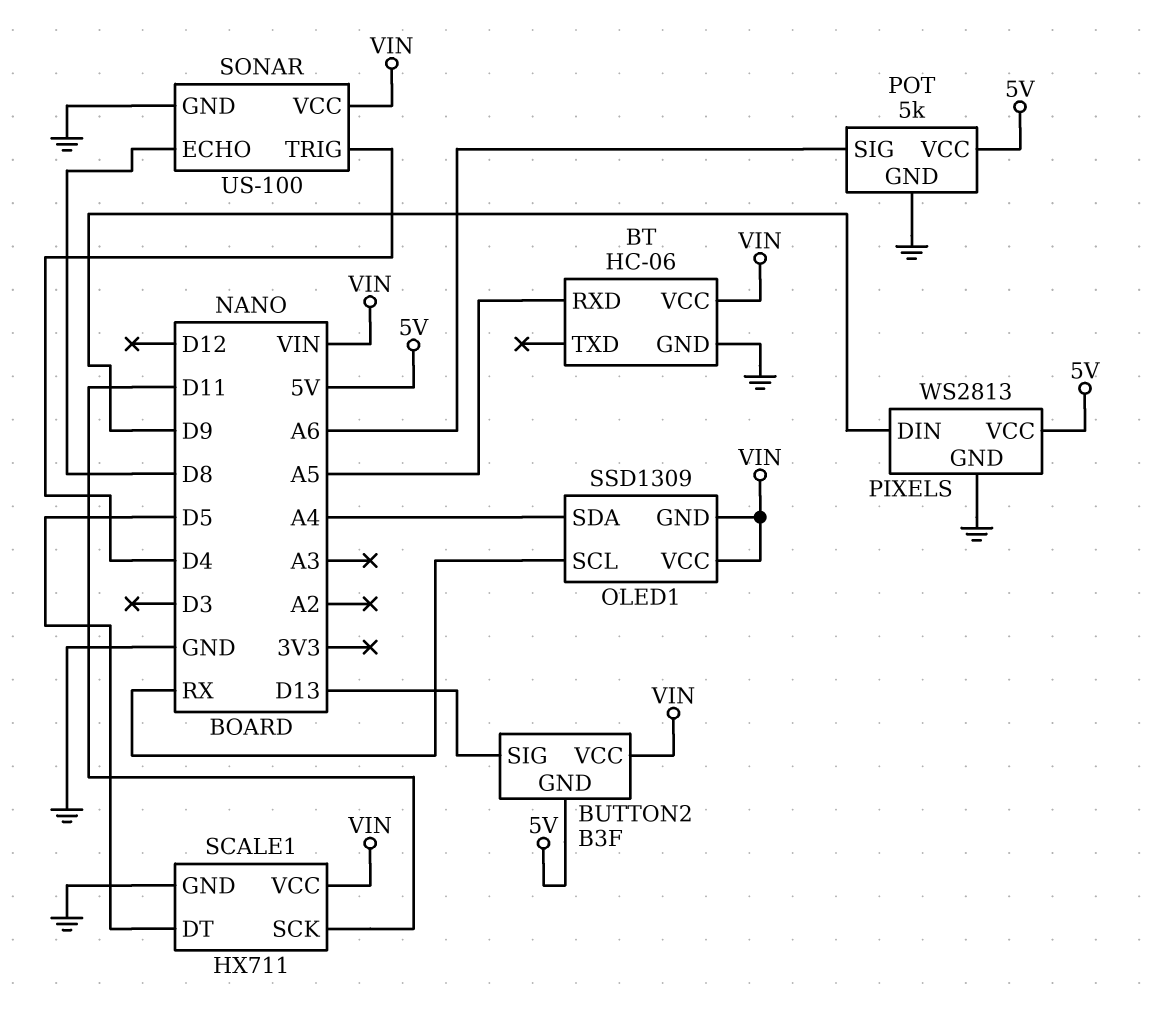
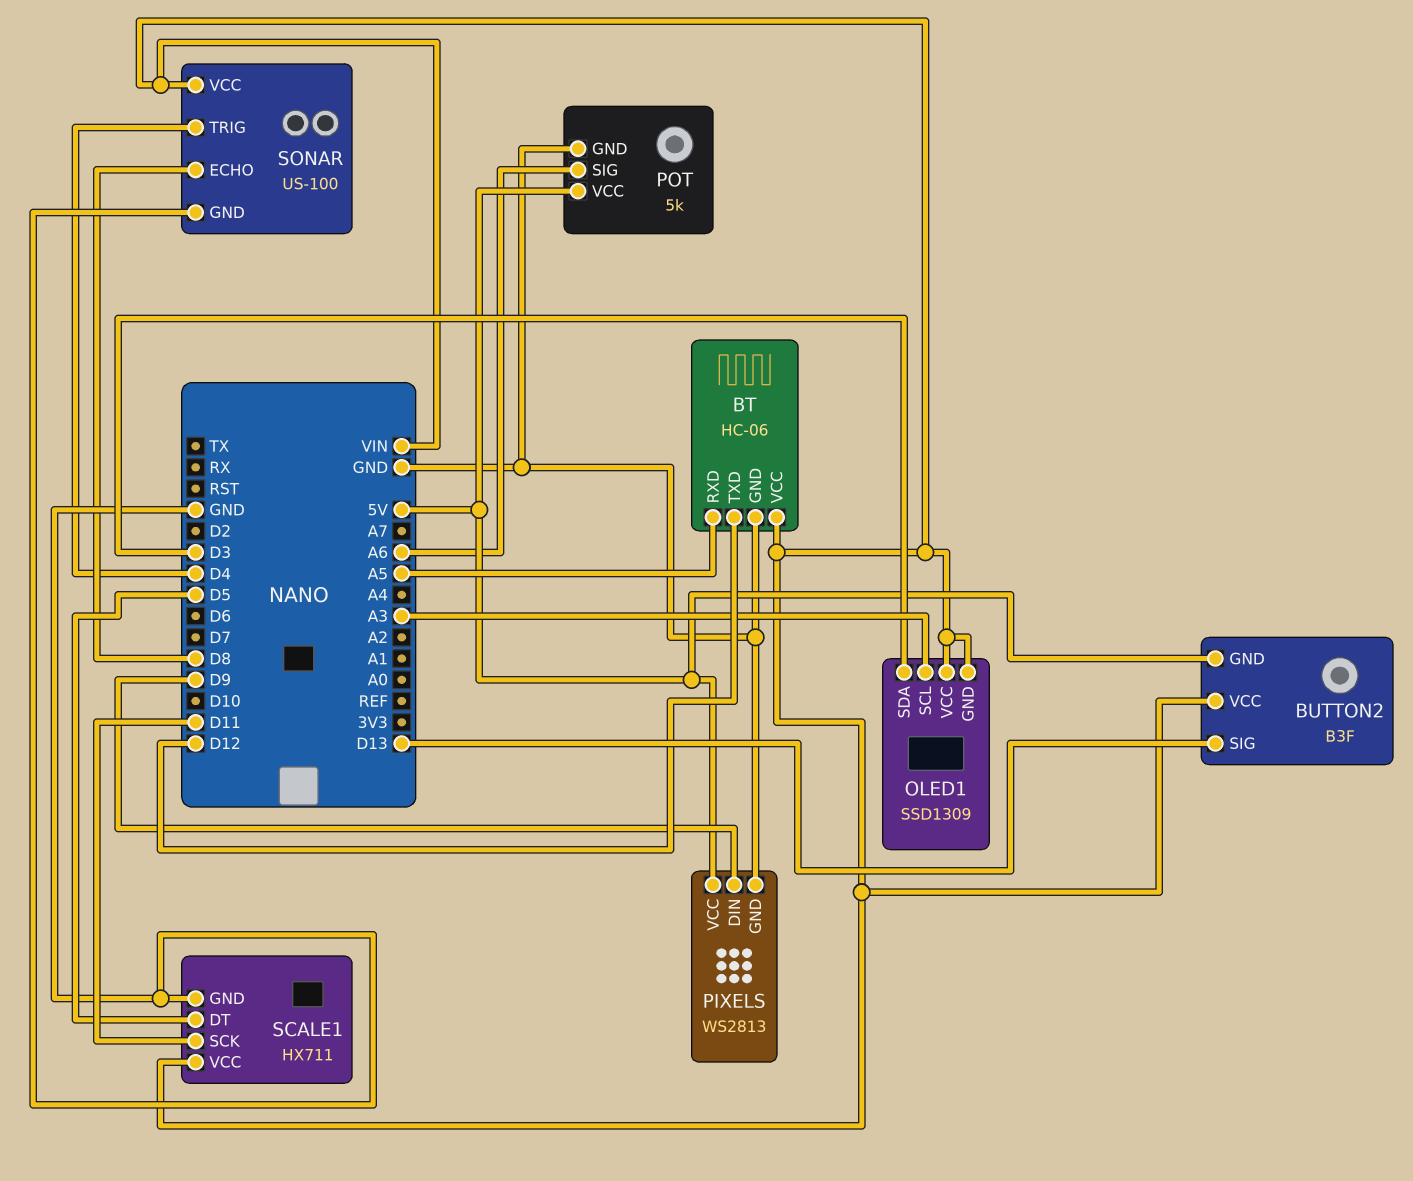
BT pin TXD: none -> D12
OLED1 pin SCL: RX -> A3
OLED1 pin SDA: A4 -> D3

